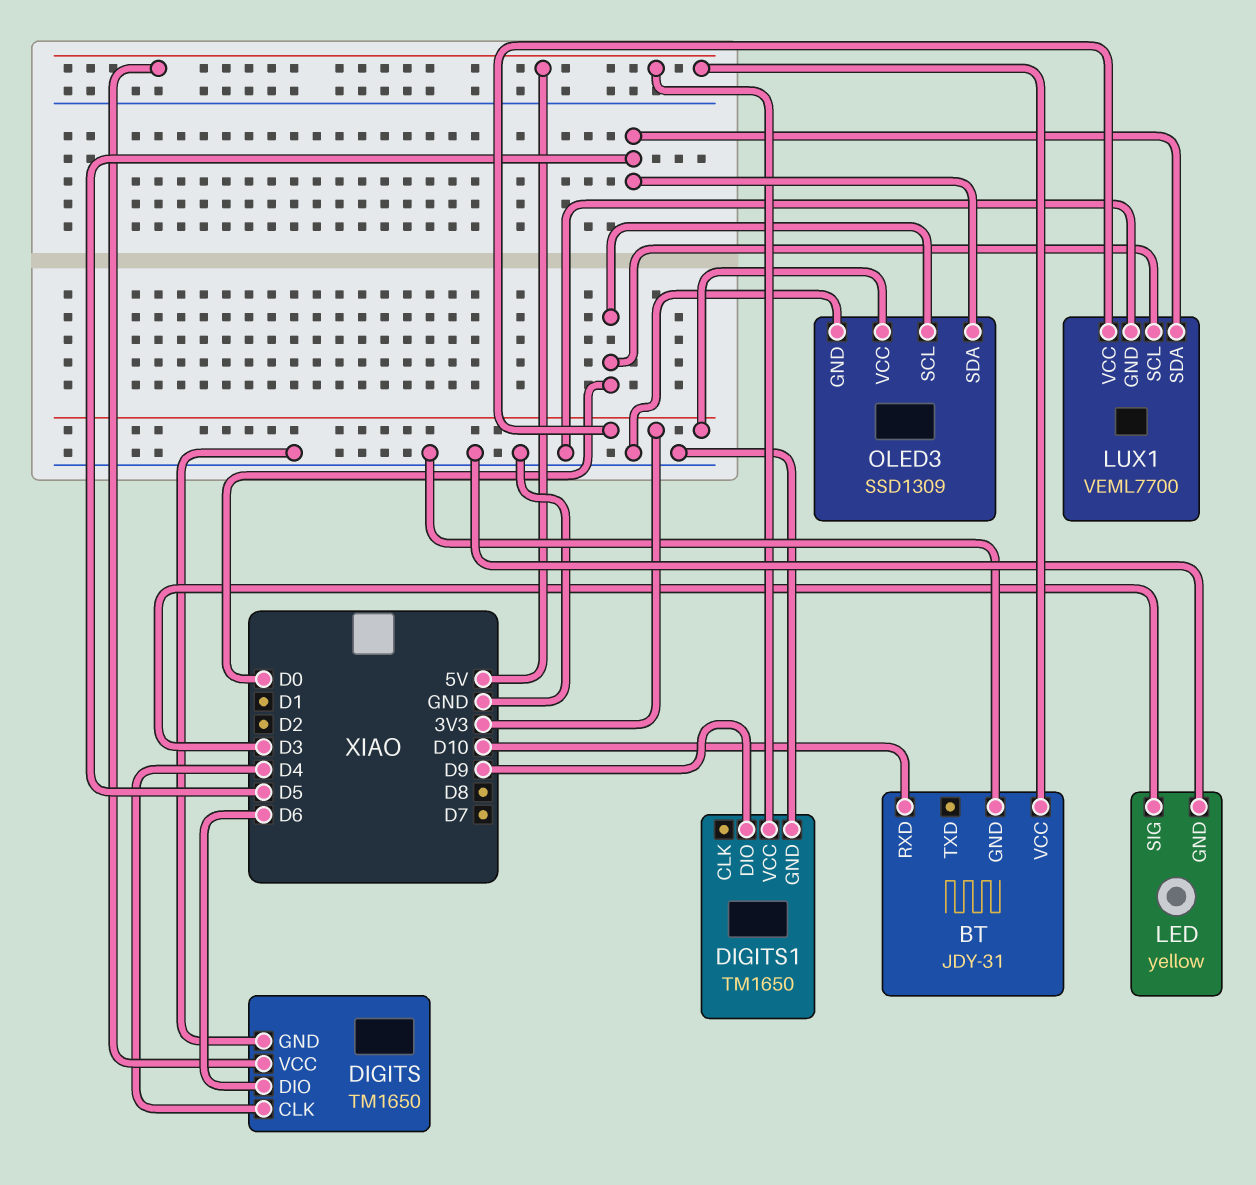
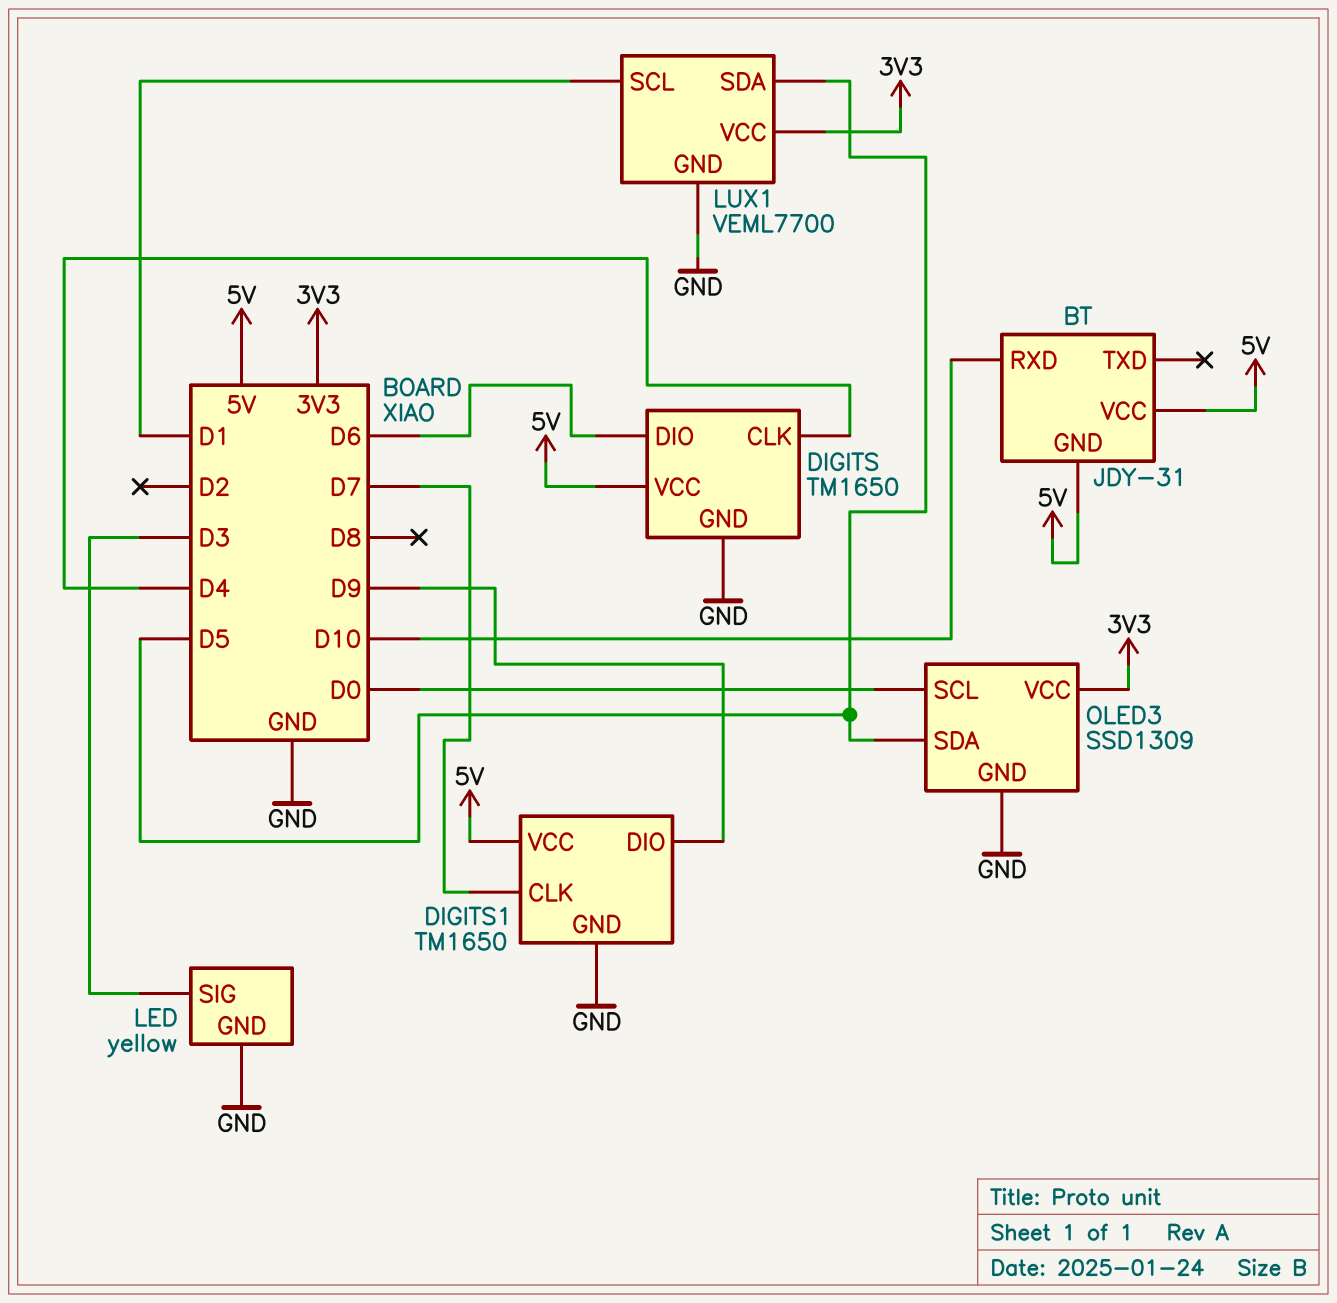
BT pin GND: GND -> 5V
DIGITS1 pin CLK: none -> D7
LUX1 pin SCL: D0 -> D1

